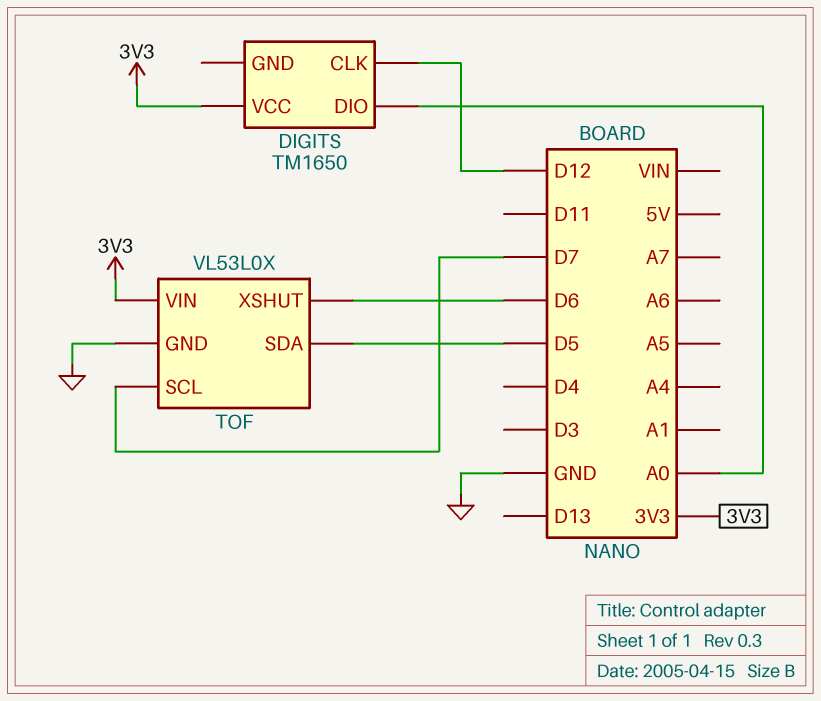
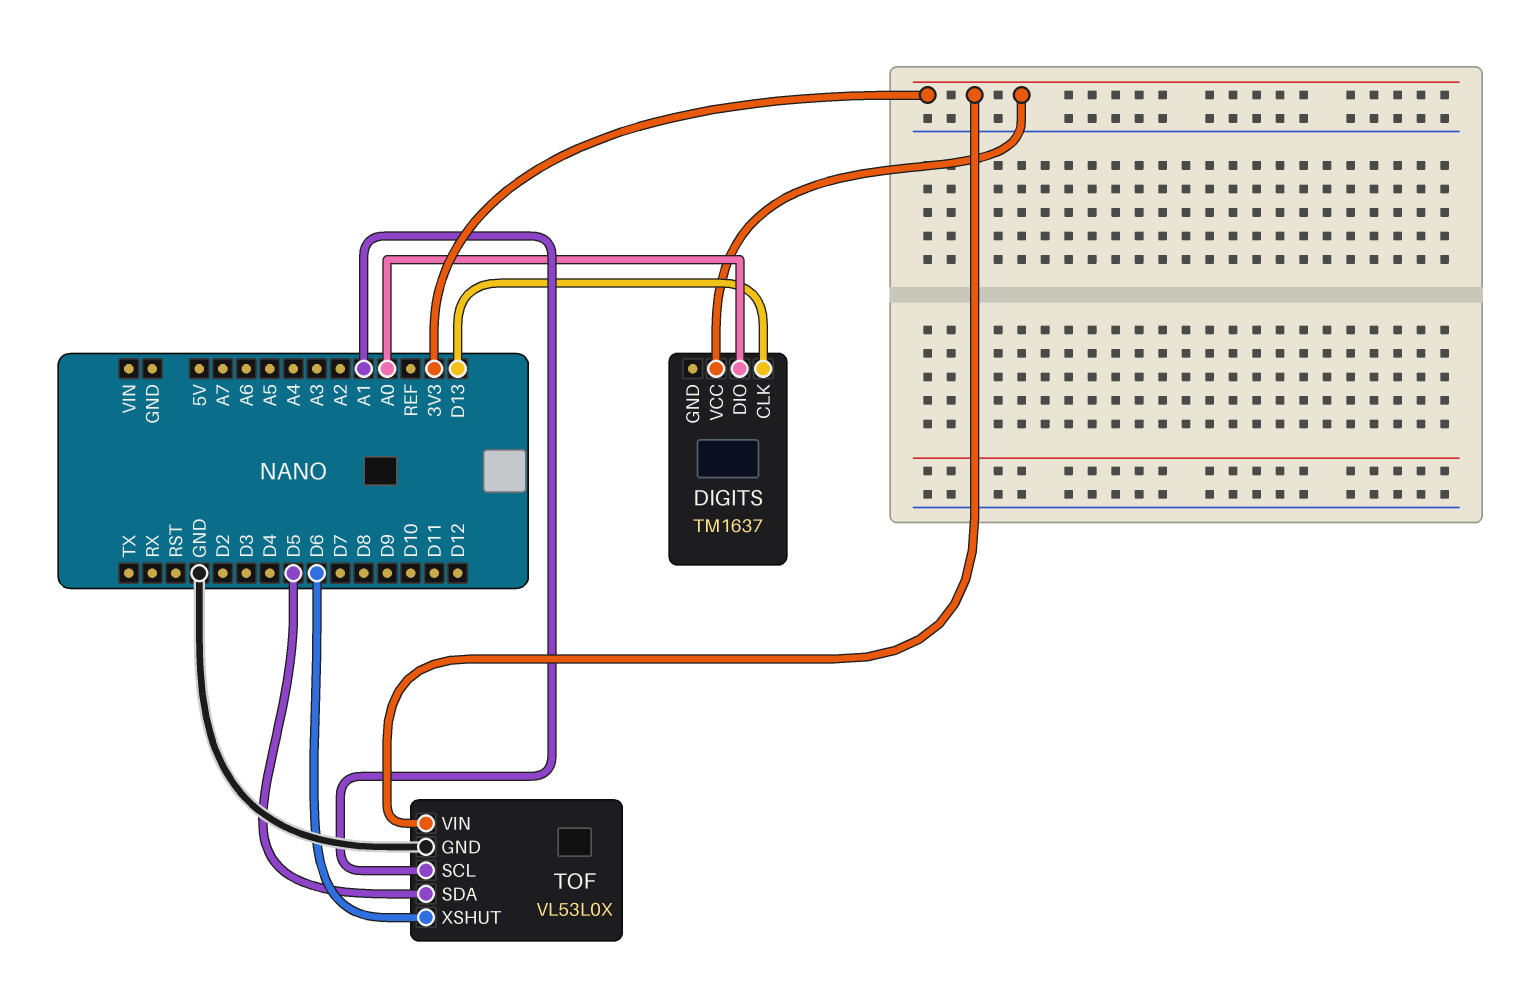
DIGITS: TM1650 -> TM1637
DIGITS pin CLK: D12 -> D13
TOF pin SCL: D7 -> A1

